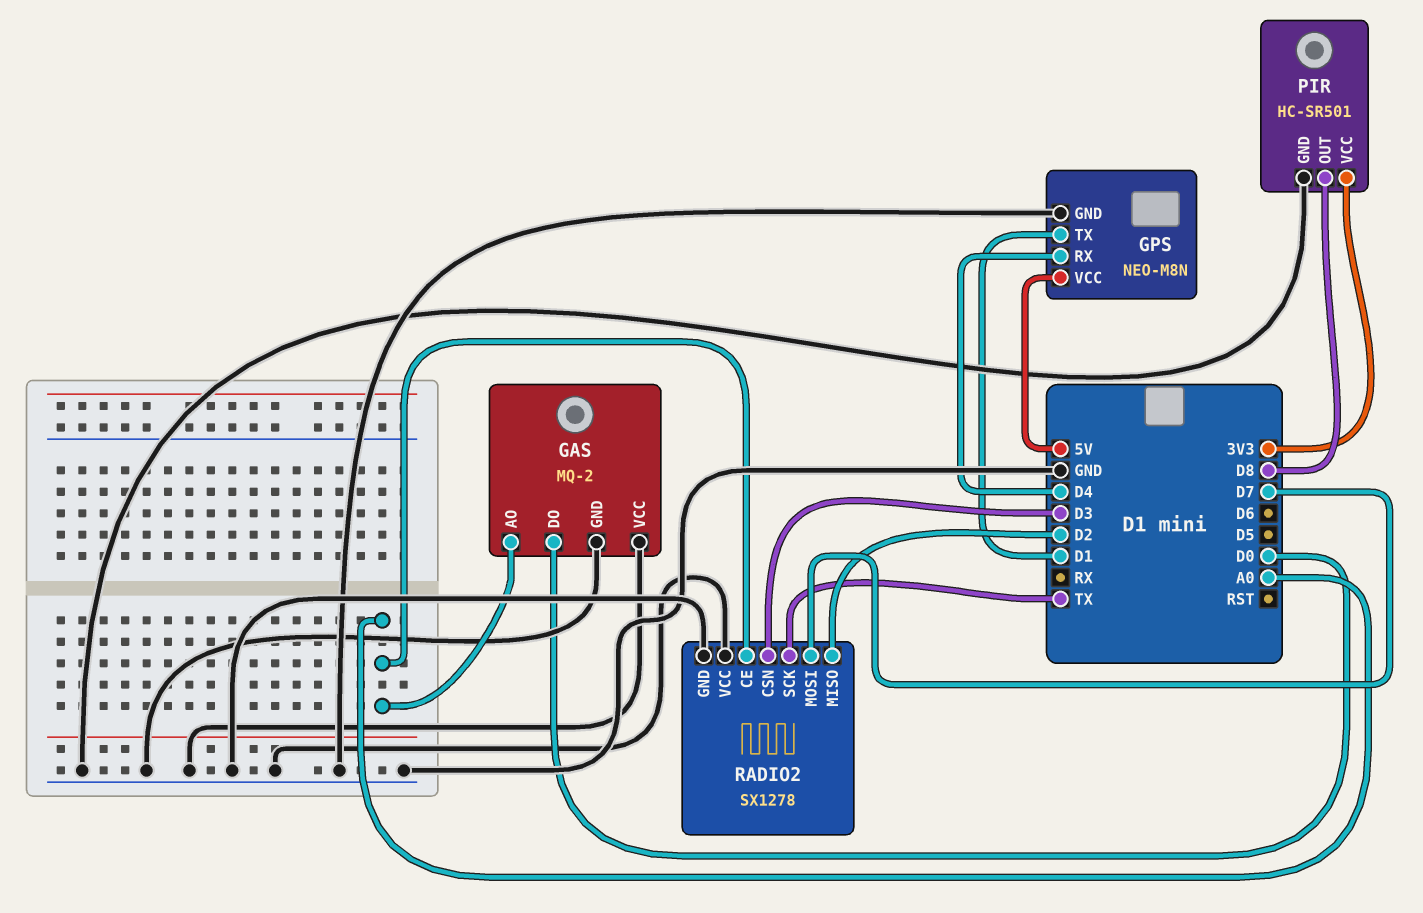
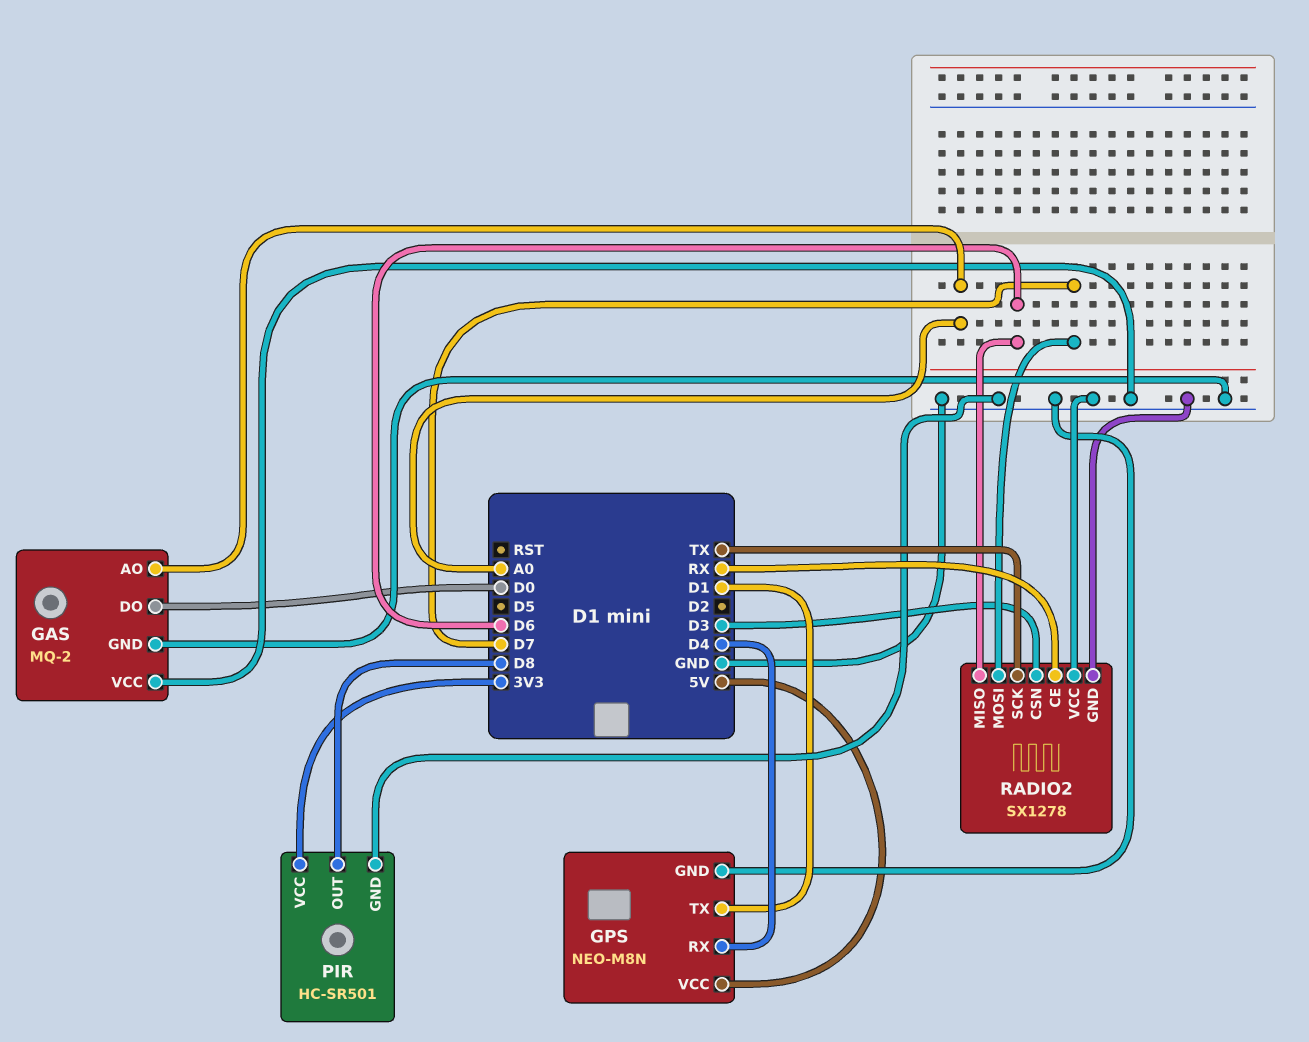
RADIO2 pin CE: A0 -> RX
RADIO2 pin MISO: D2 -> D6

